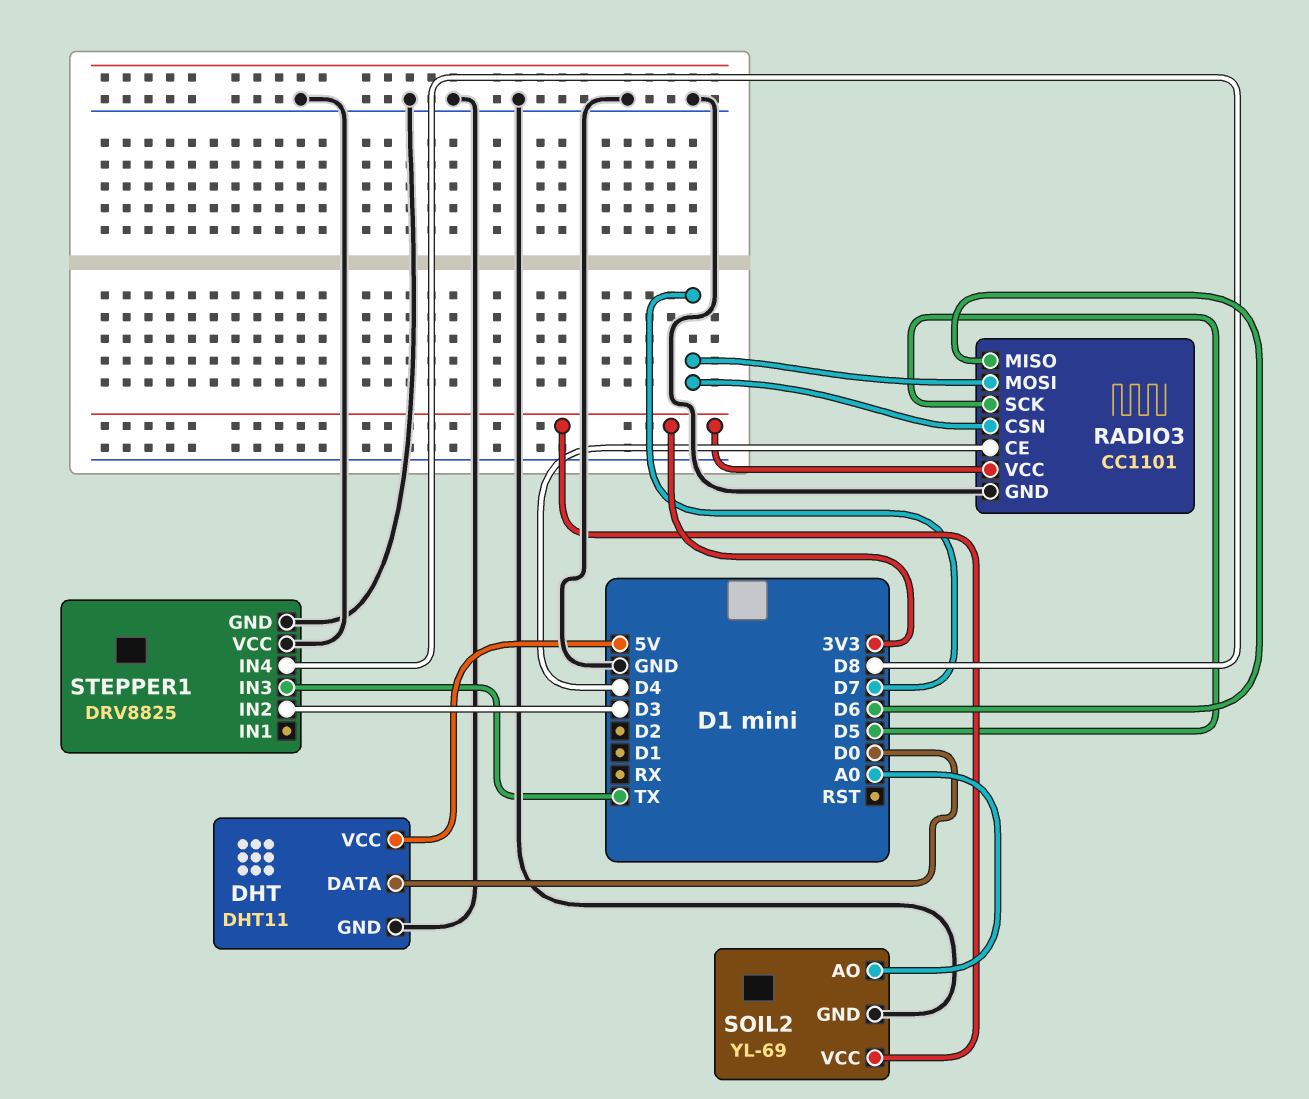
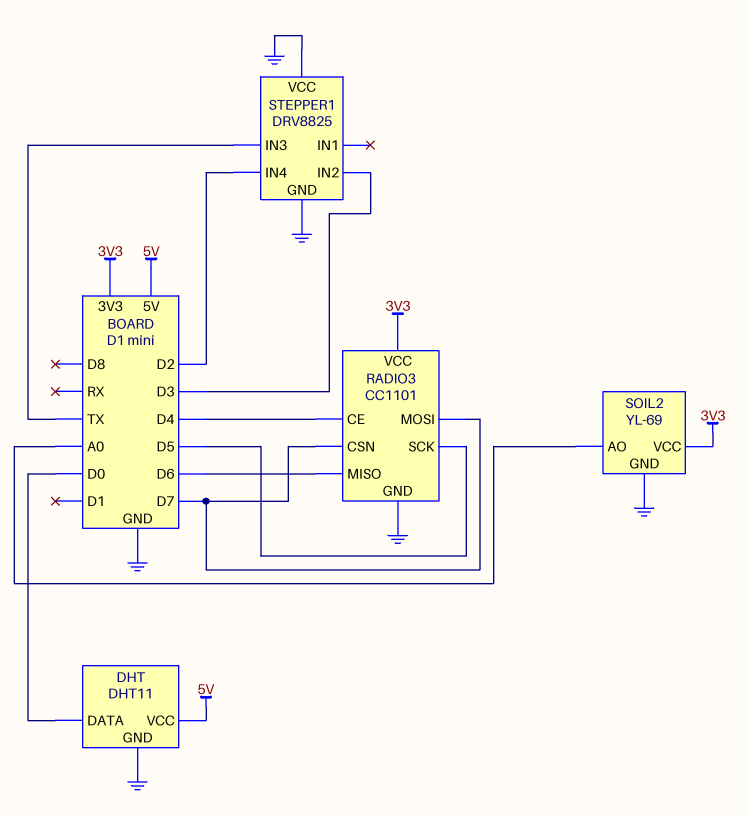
STEPPER1 pin IN4: D8 -> D2

